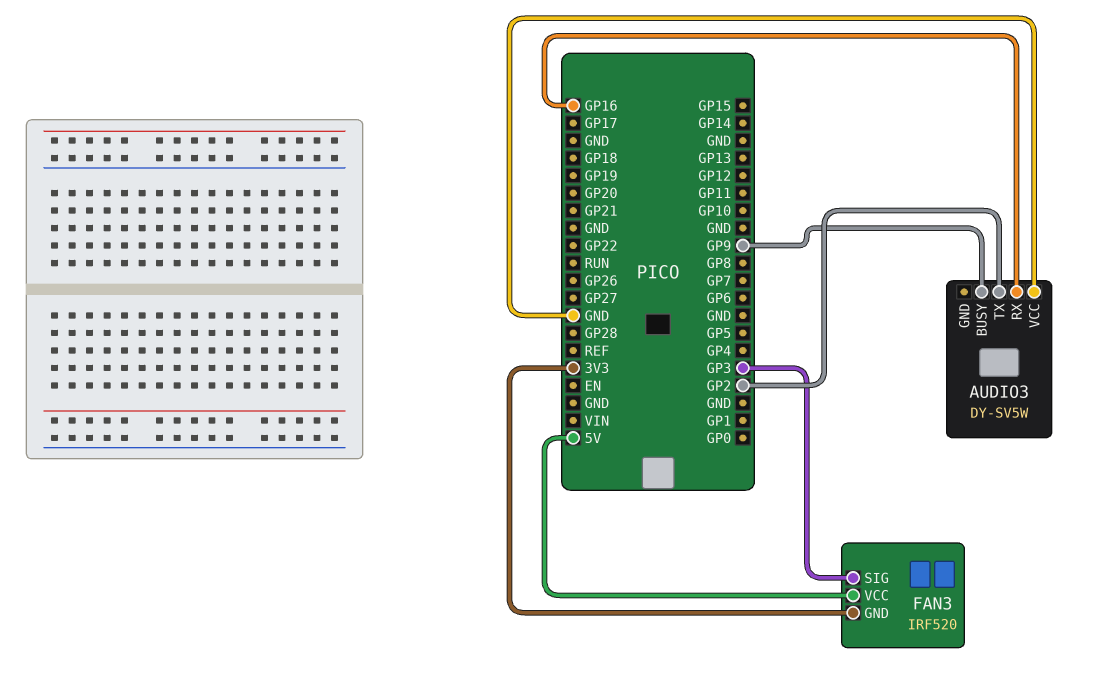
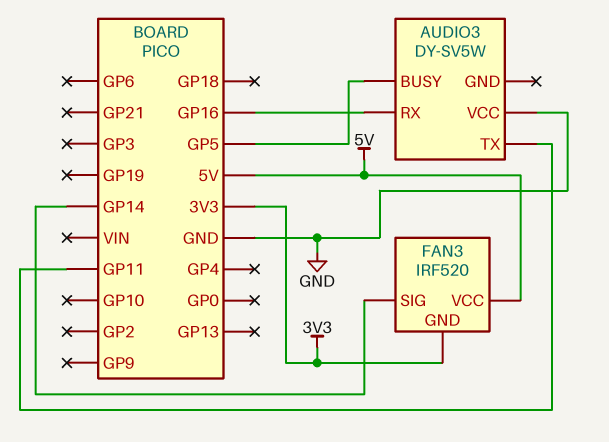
AUDIO3 pin BUSY: GP9 -> GP5
AUDIO3 pin TX: GP2 -> GP11
FAN3 pin SIG: GP3 -> GP14

